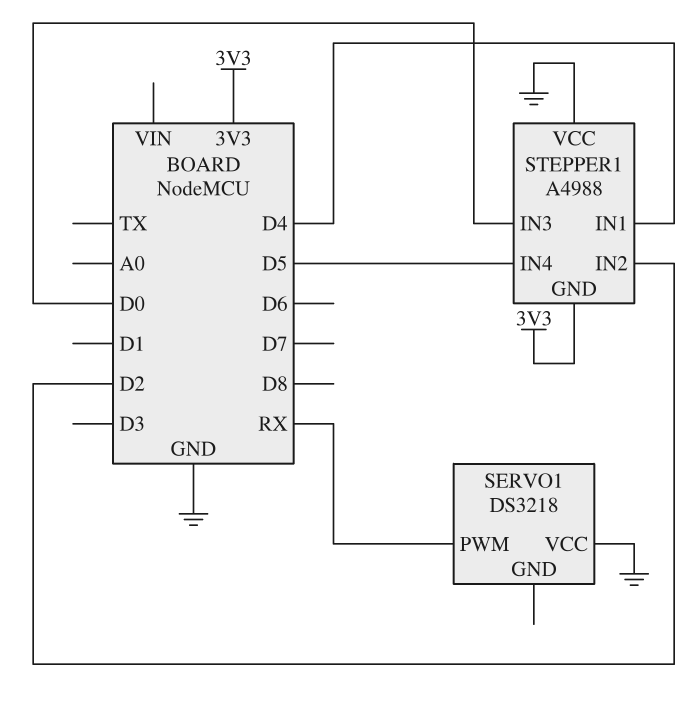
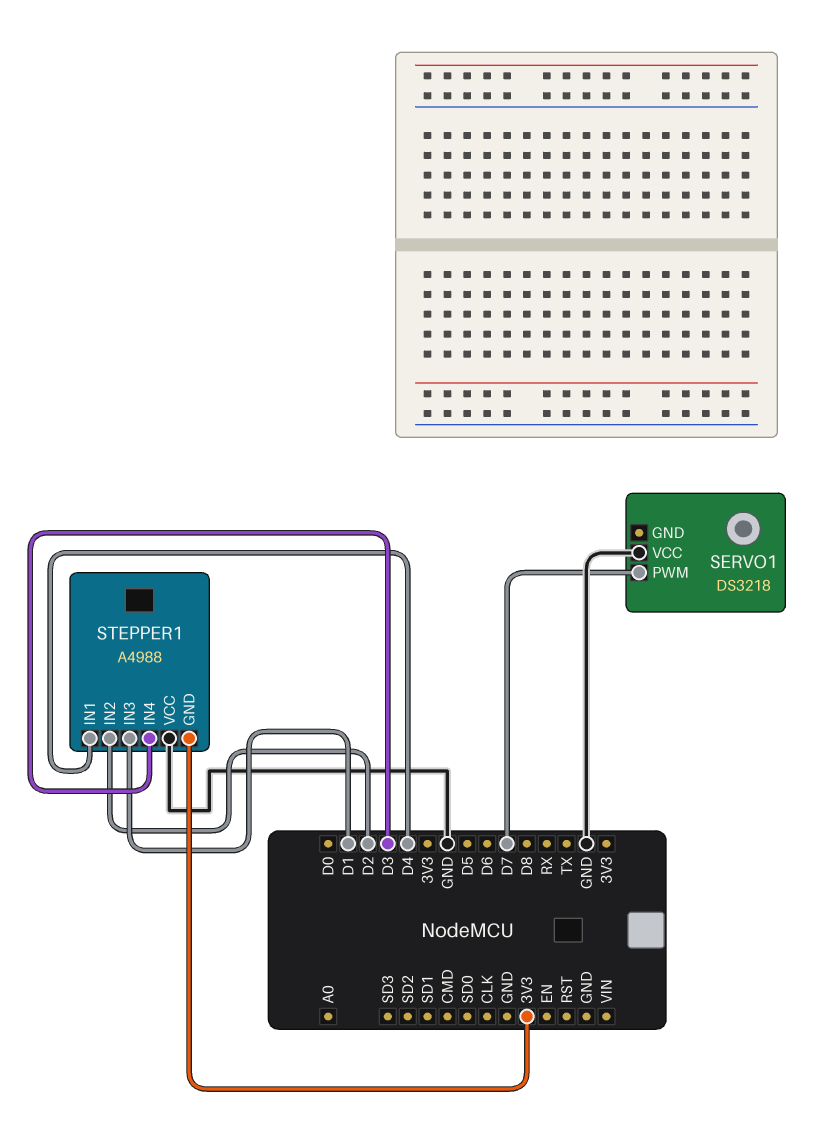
SERVO1 pin PWM: RX -> D7
STEPPER1 pin IN3: D0 -> D1
STEPPER1 pin IN4: D5 -> D3

